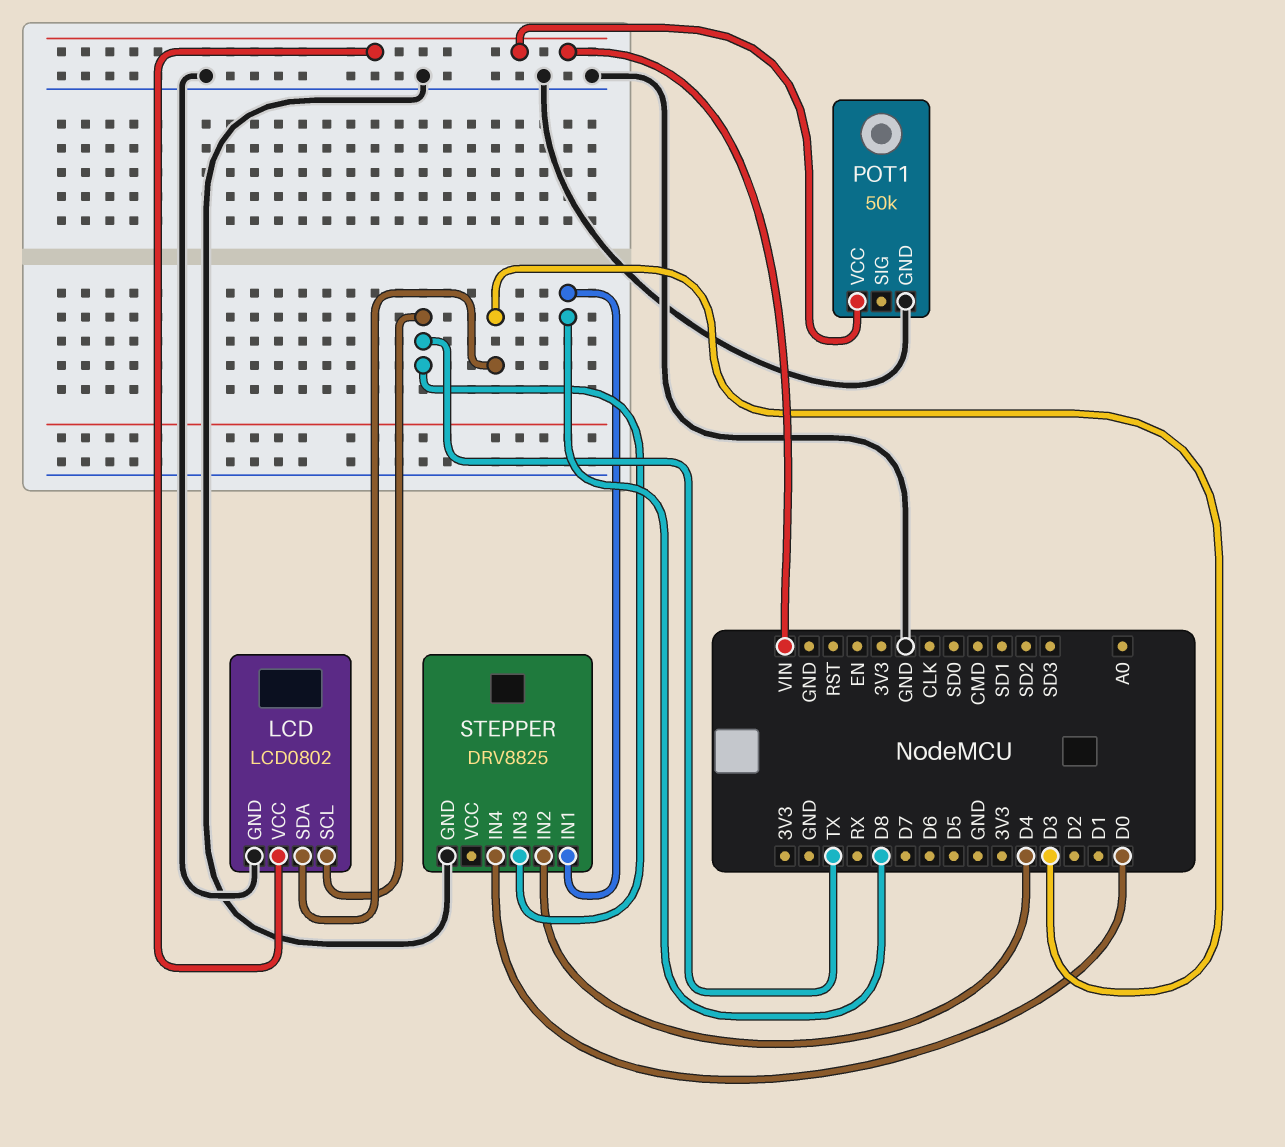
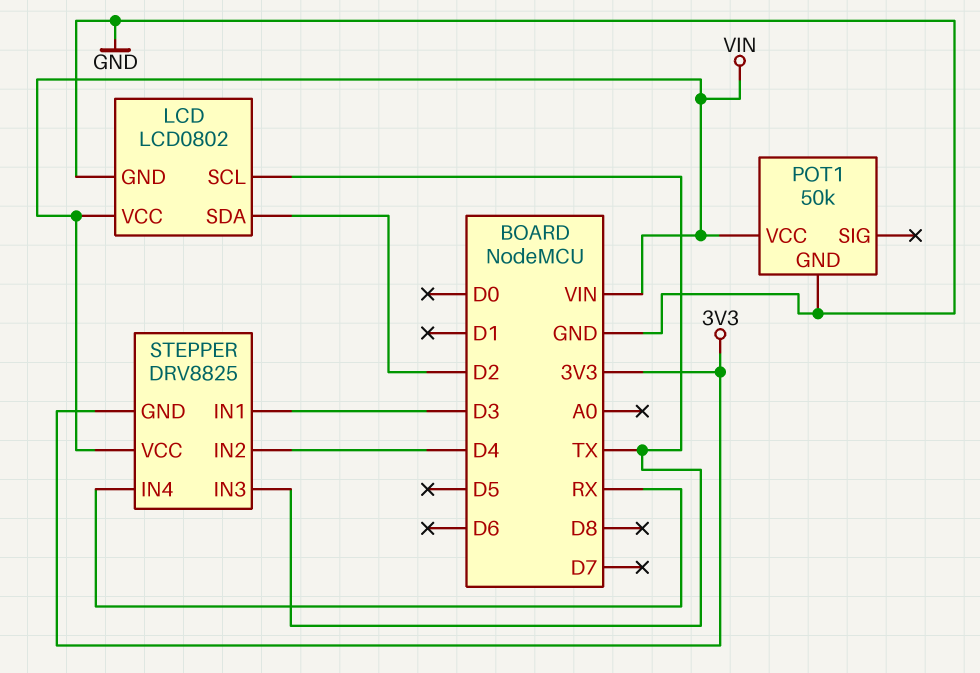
LCD pin SDA: D3 -> D2
STEPPER pin GND: GND -> 3V3
STEPPER pin IN1: D8 -> D3
STEPPER pin IN4: D0 -> RX
STEPPER pin VCC: none -> VIN

